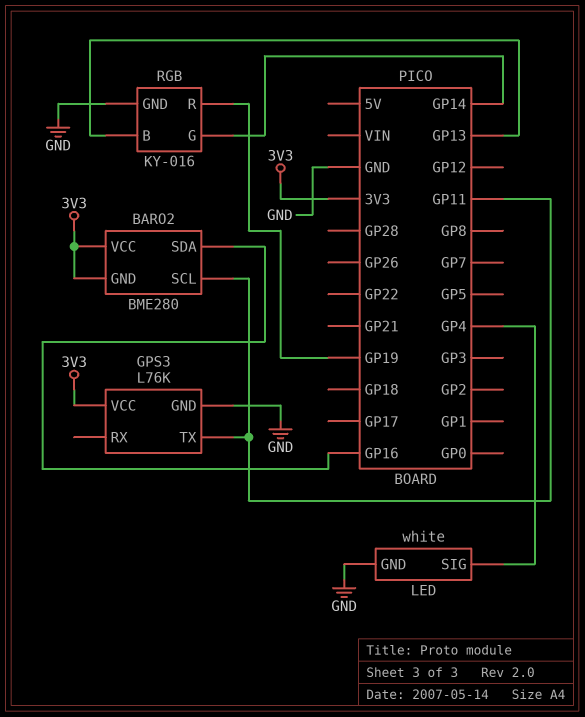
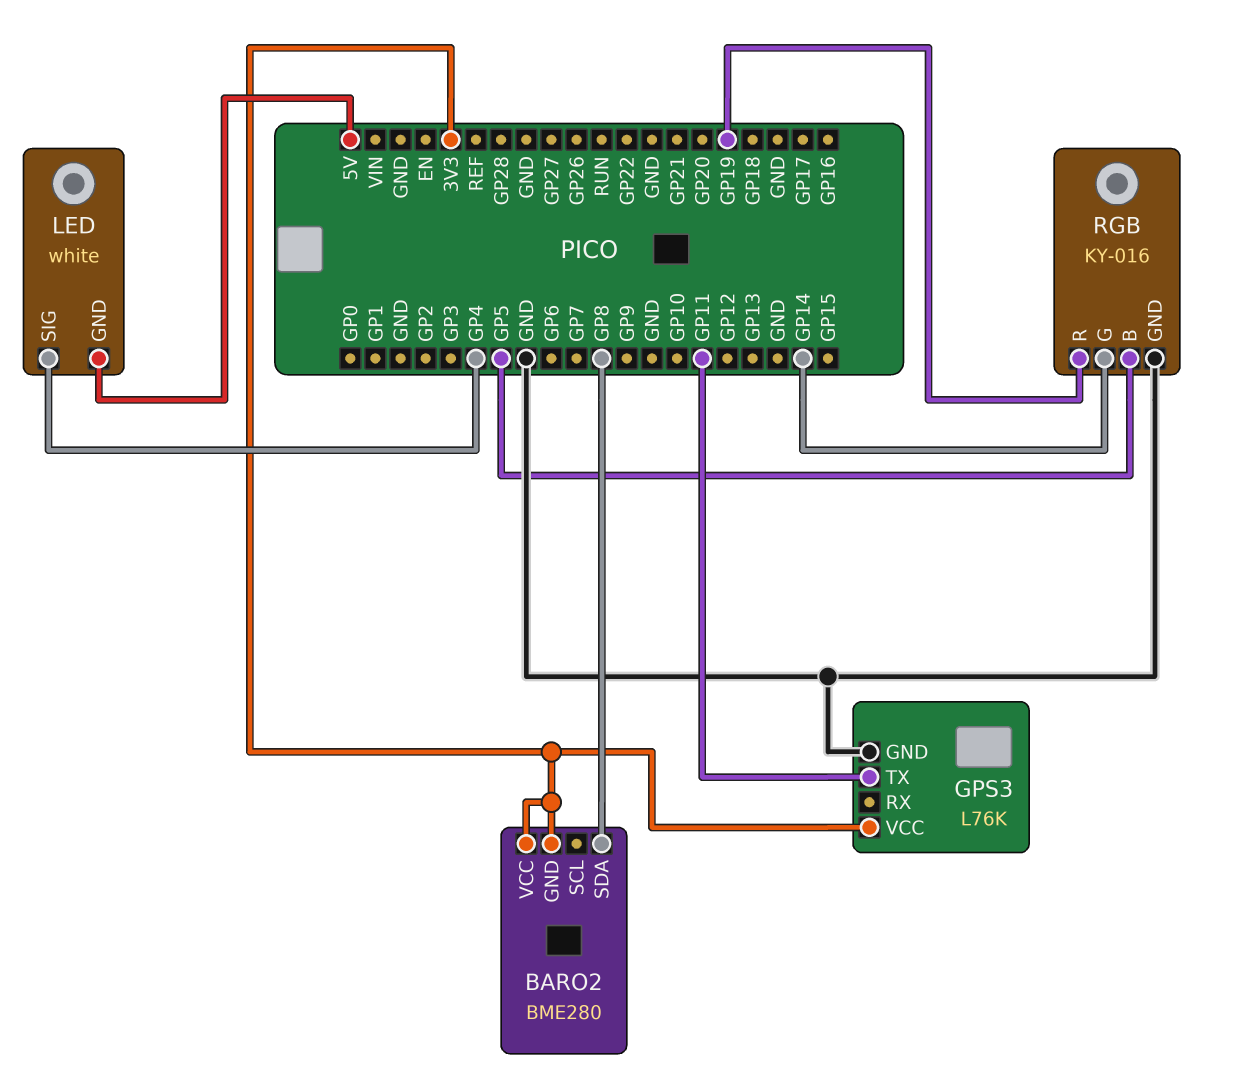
BARO2 pin SCL: GP11 -> none
BARO2 pin SDA: GP16 -> GP8
LED pin GND: GND -> 5V
RGB pin B: GP13 -> GP5

